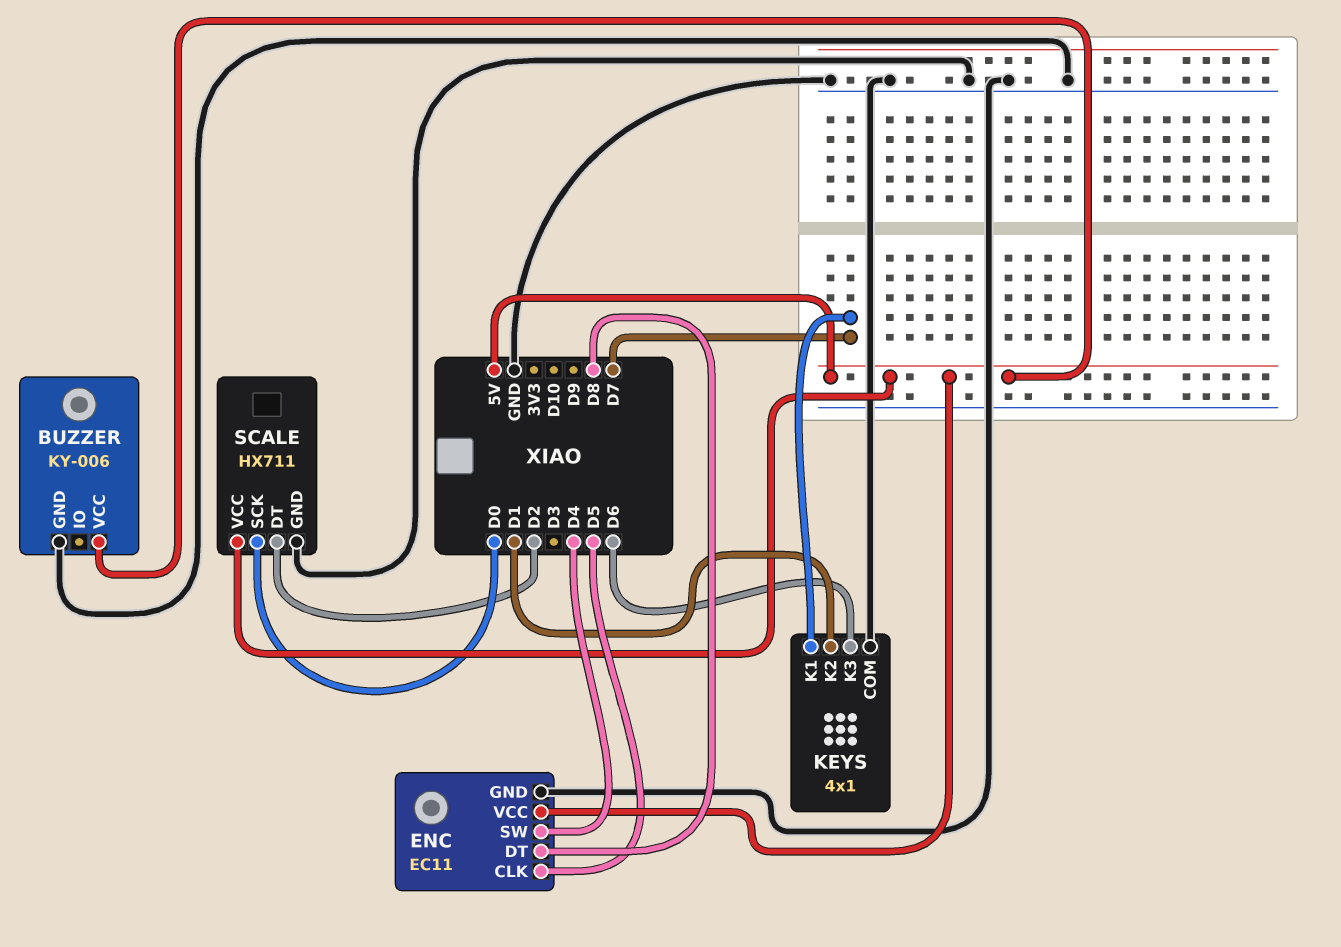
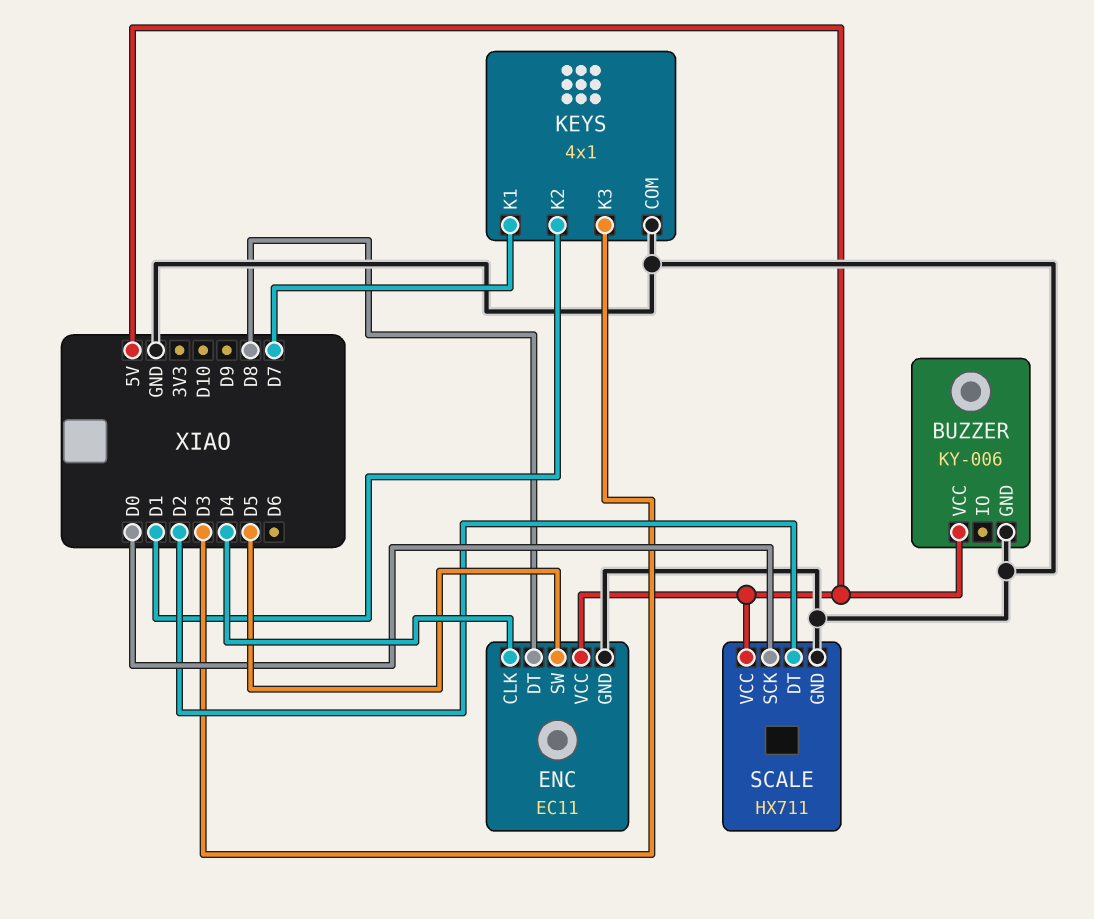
ENC pin CLK: D5 -> D4
ENC pin SW: D4 -> D5
KEYS pin K3: D6 -> D3

